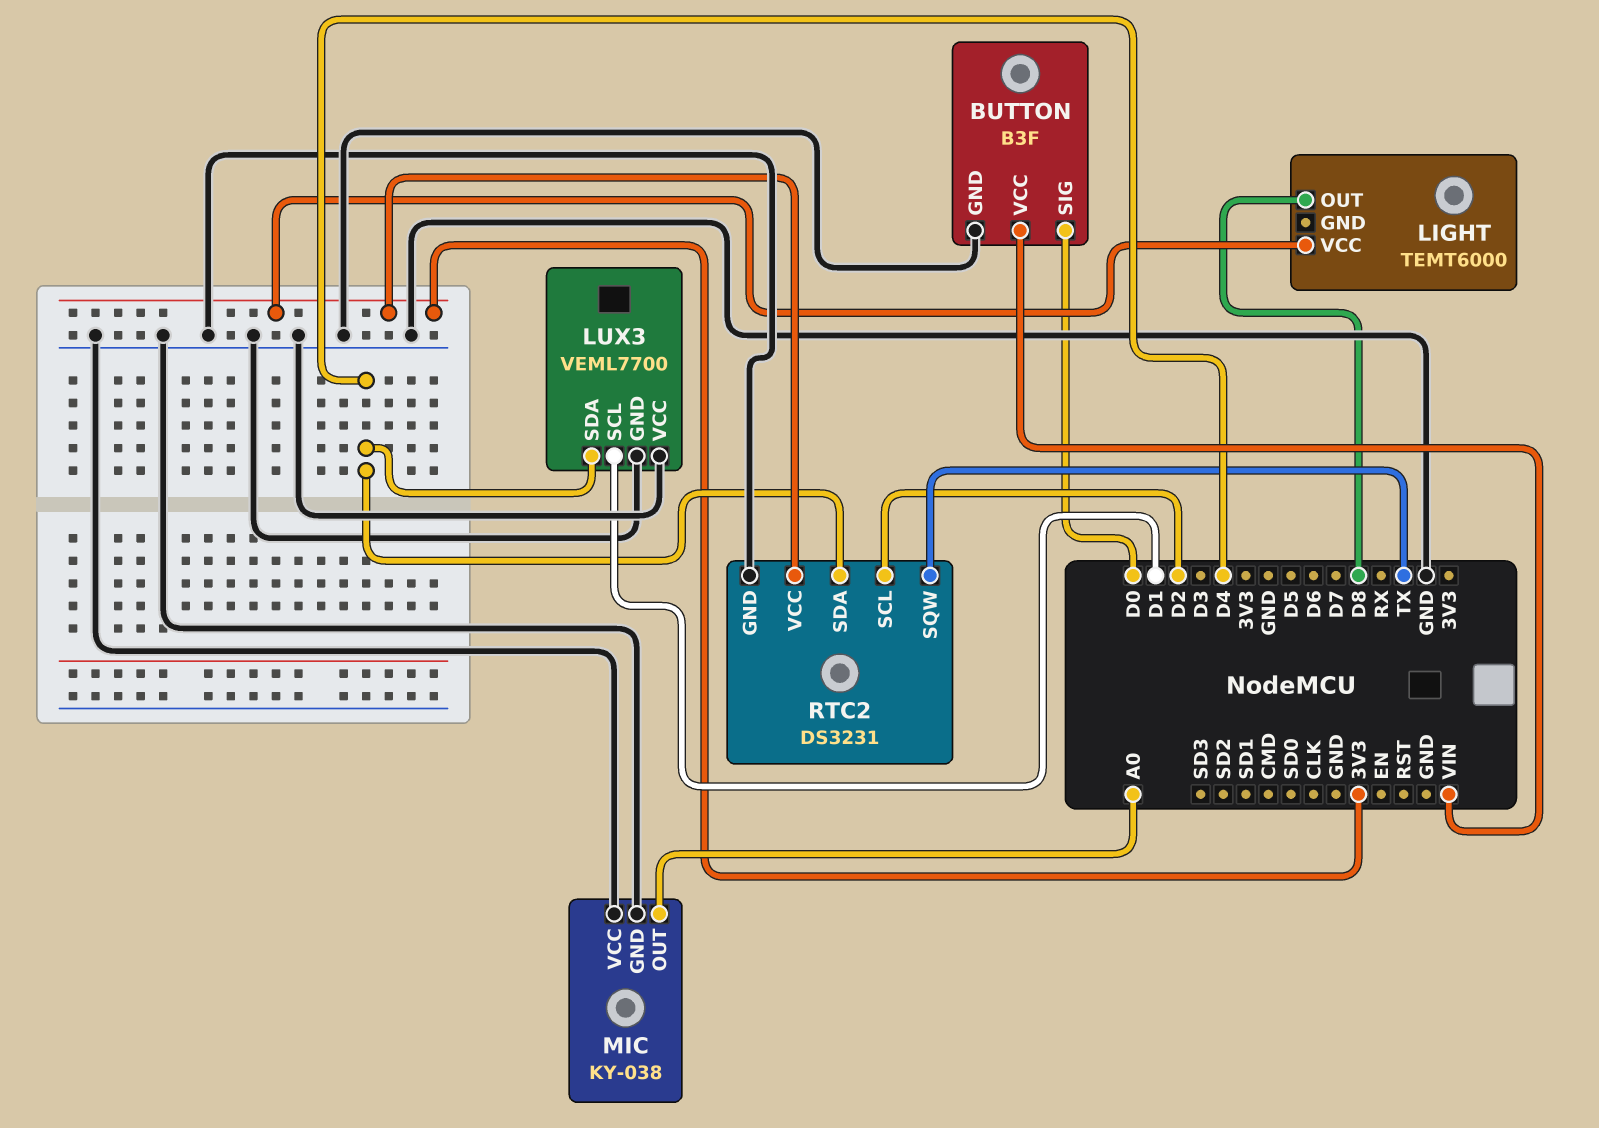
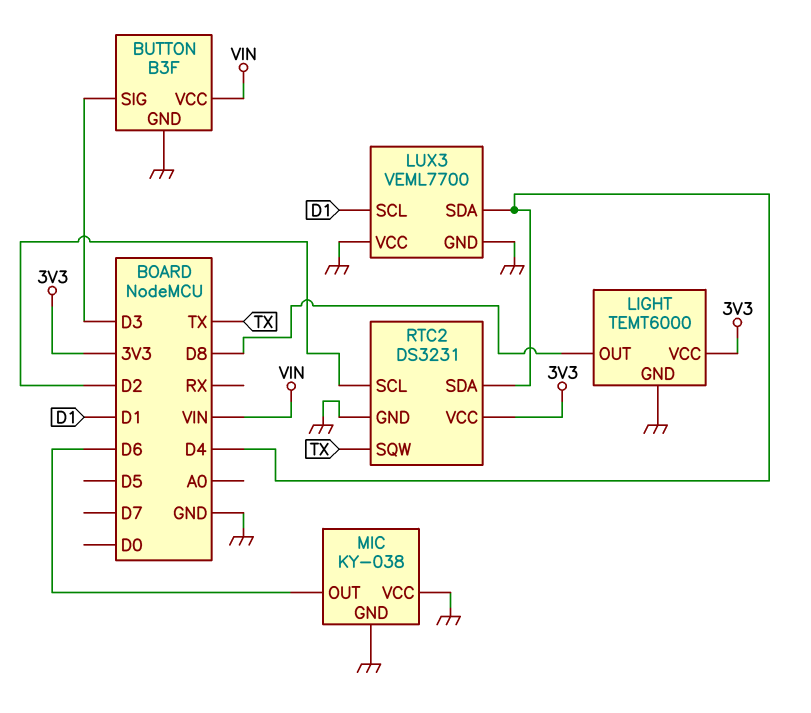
BUTTON pin SIG: D0 -> D3
LIGHT pin GND: none -> GND
MIC pin OUT: A0 -> D6

